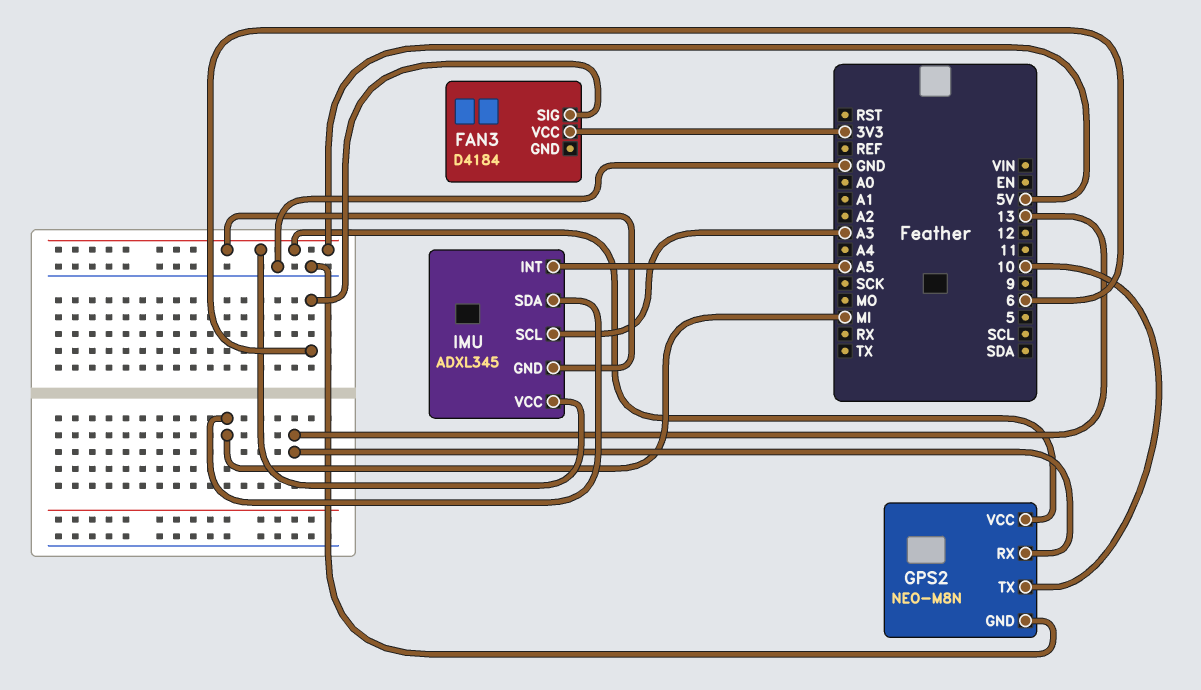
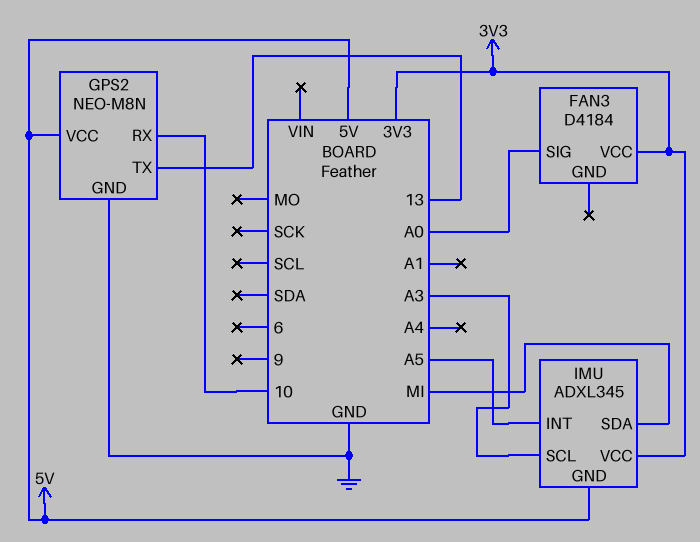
FAN3 pin SIG: 6 -> A0
GPS2 pin RX: 13 -> 10
GPS2 pin TX: 10 -> 13
IMU pin VCC: 5V -> 3V3

